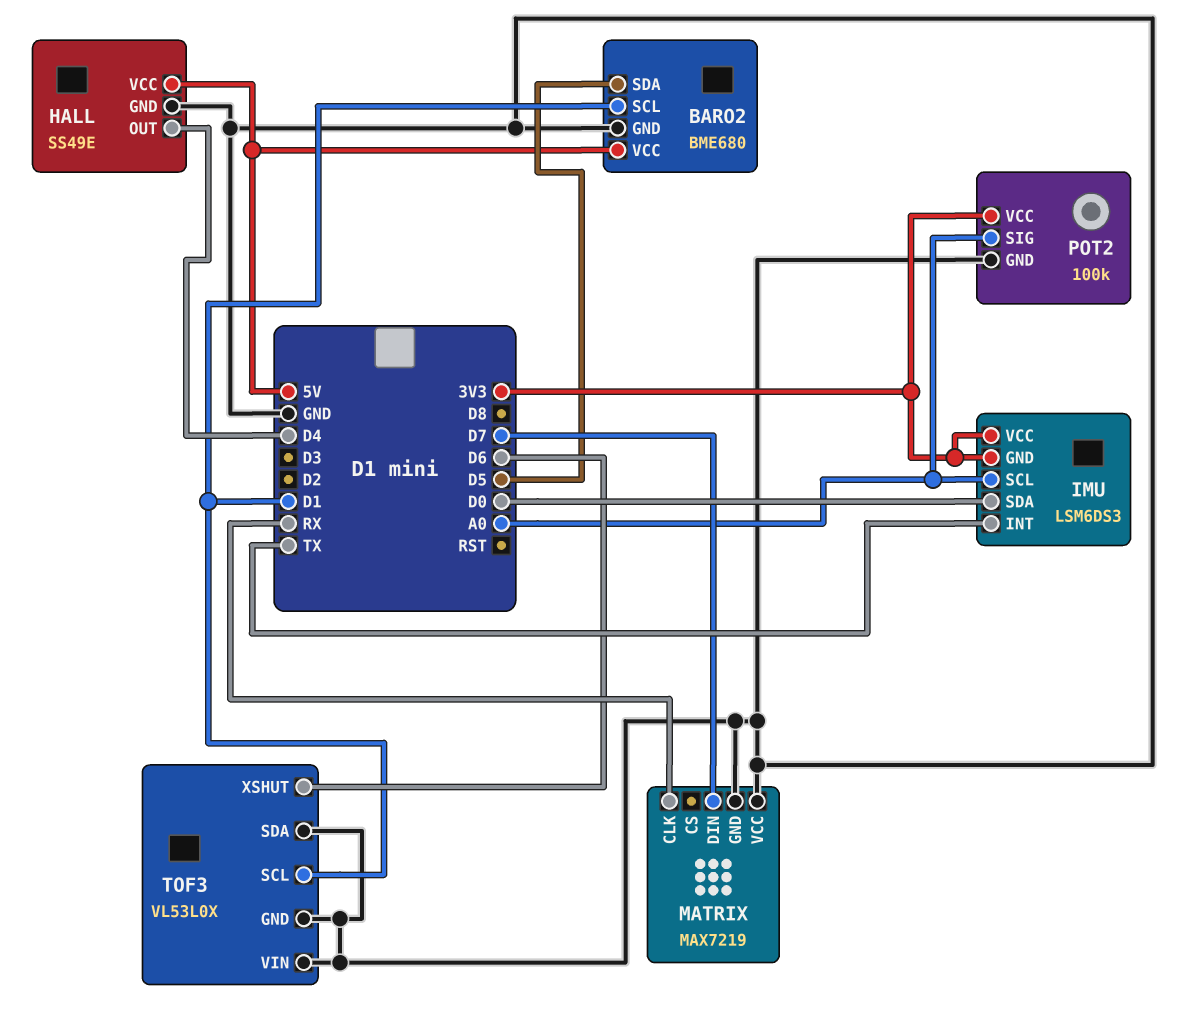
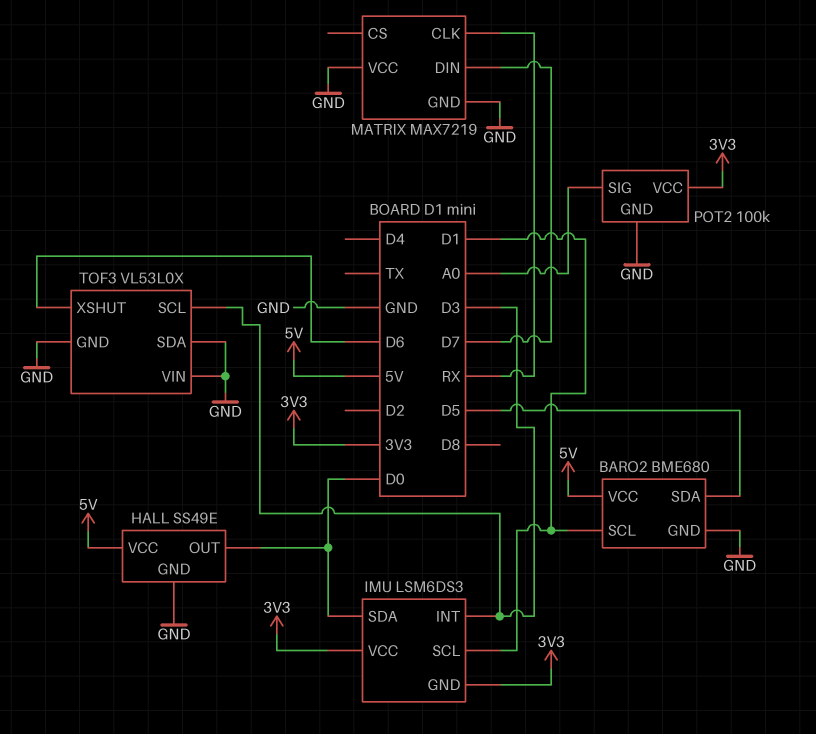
HALL pin OUT: D4 -> D0
IMU pin INT: TX -> D3
IMU pin SCL: A0 -> D1
TOF3 pin SCL: D1 -> D3

